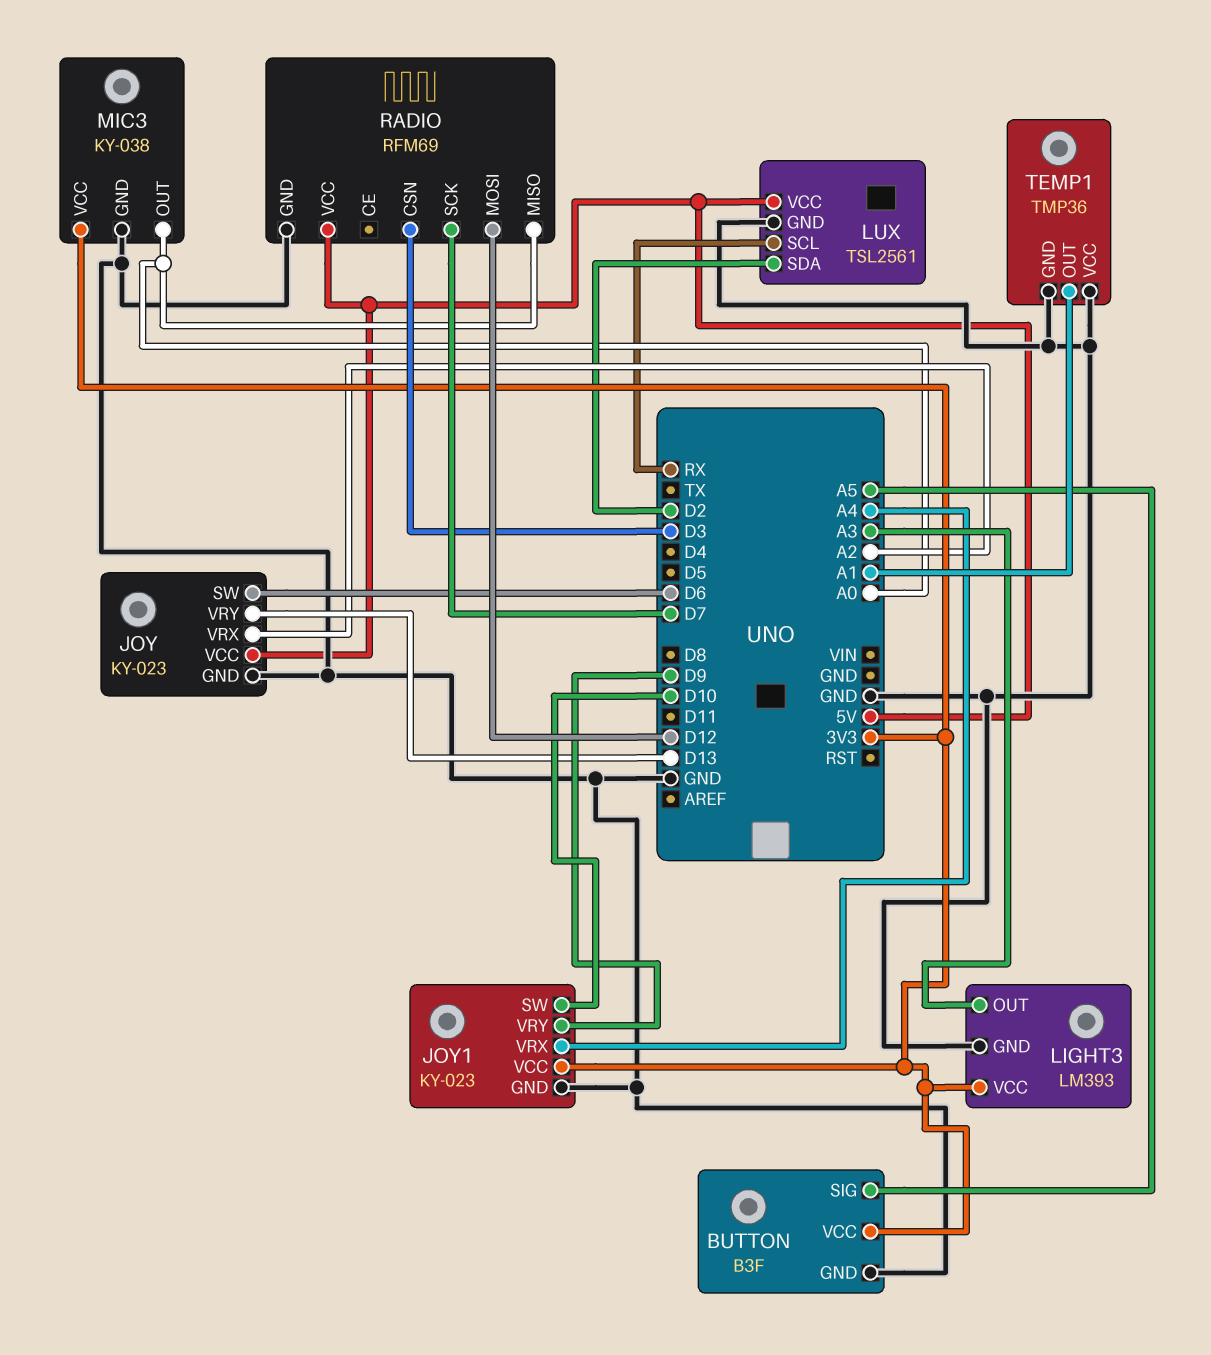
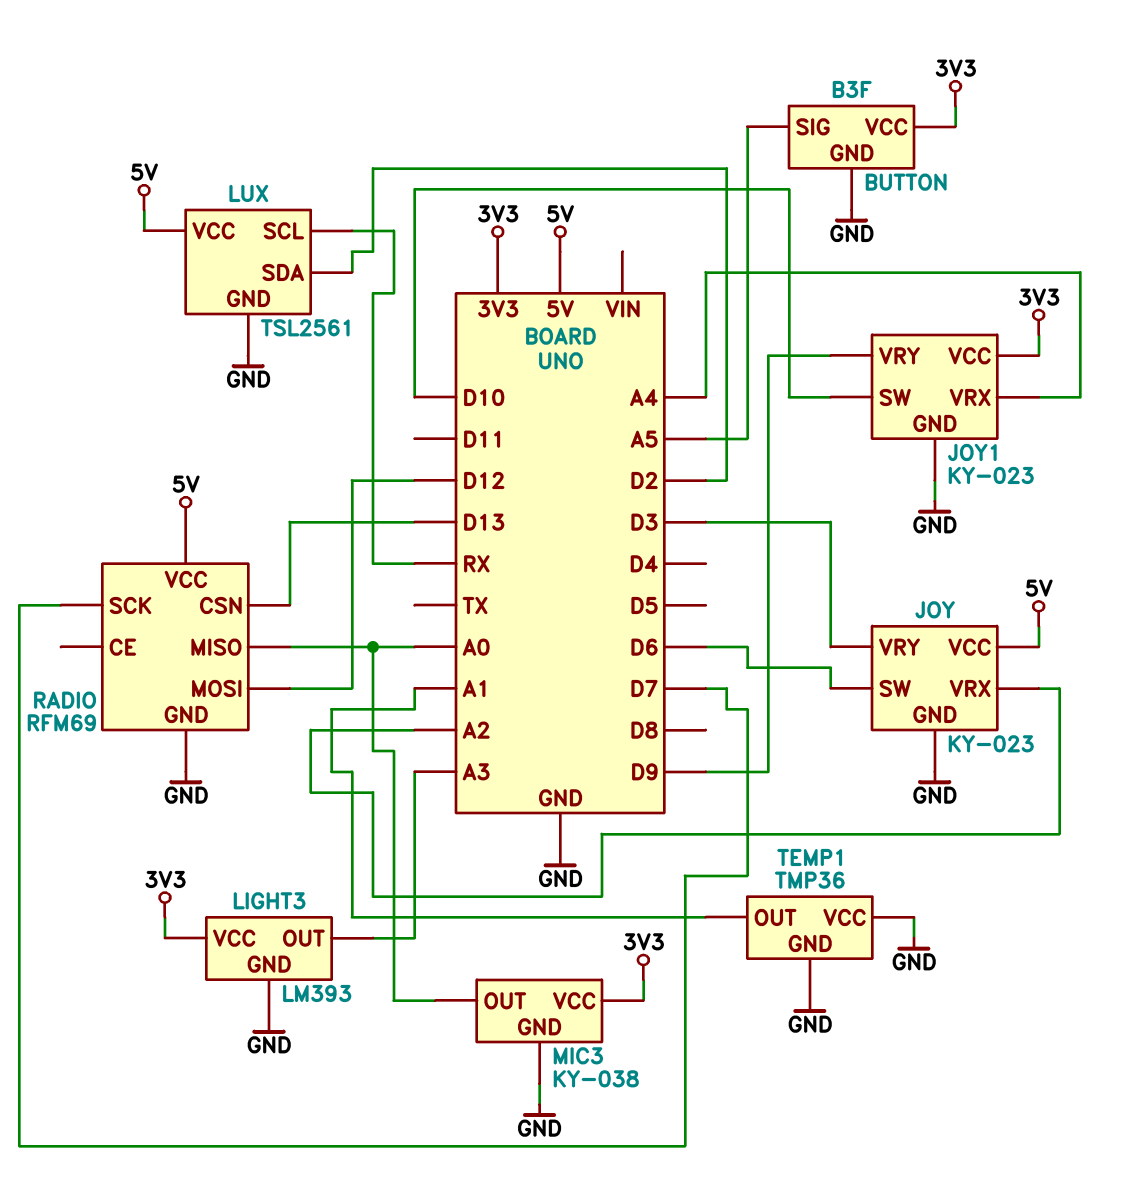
JOY pin VRY: D13 -> D3
RADIO pin CSN: D3 -> D13

